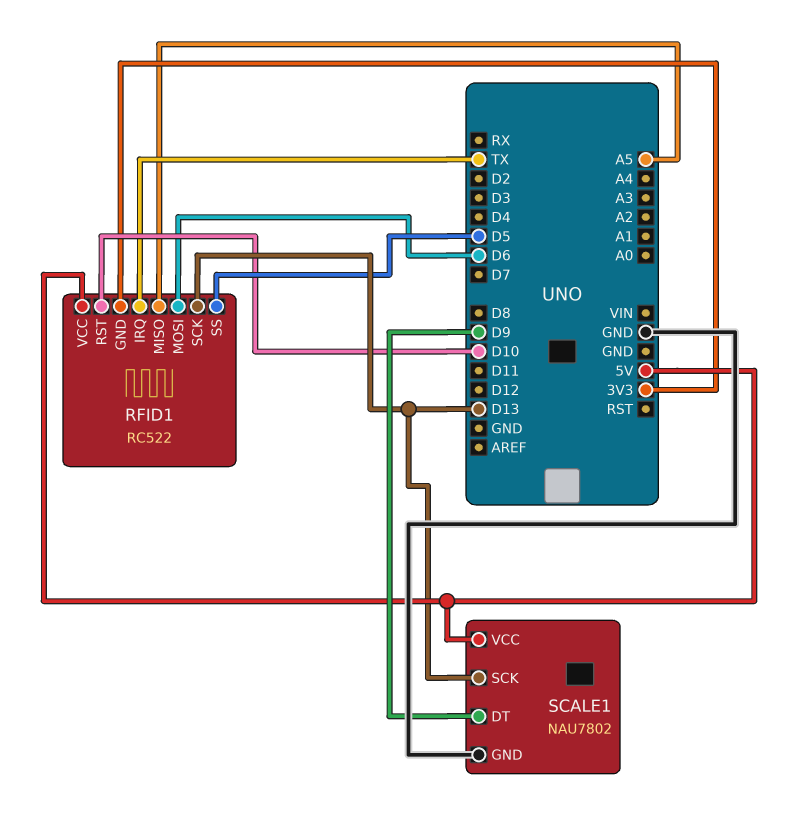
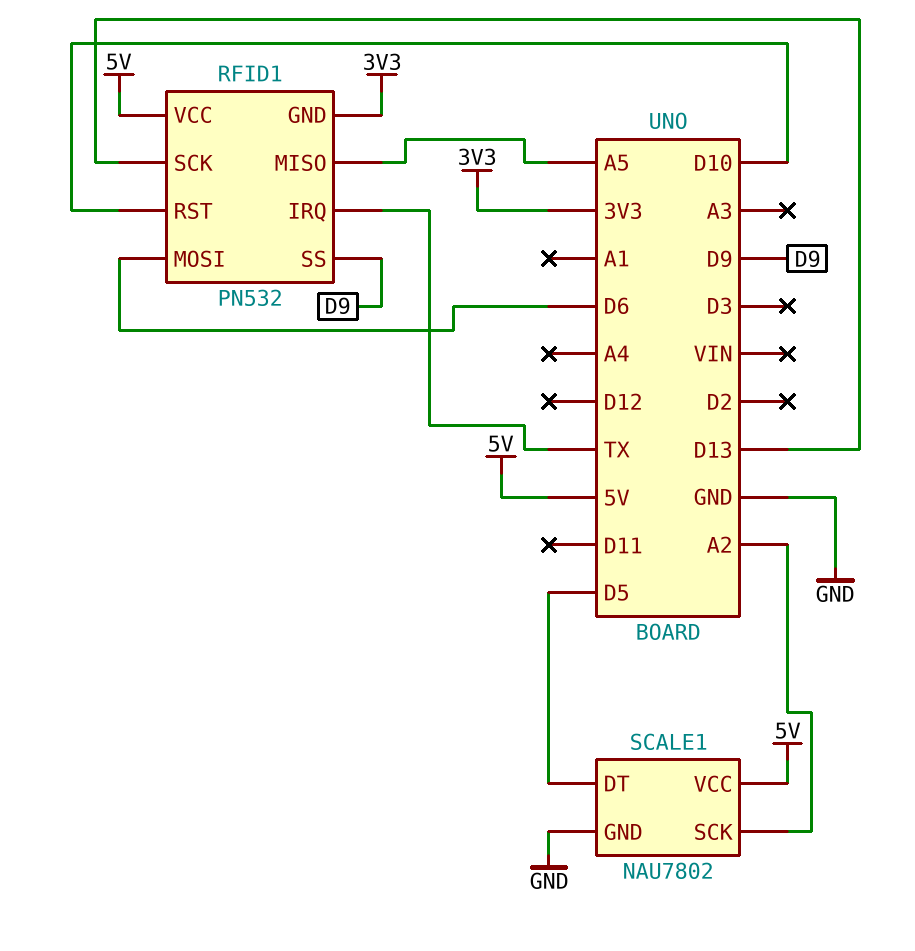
RFID1: RC522 -> PN532
RFID1 pin SS: D5 -> D9
SCALE1 pin DT: D9 -> D5
SCALE1 pin SCK: D13 -> A2

